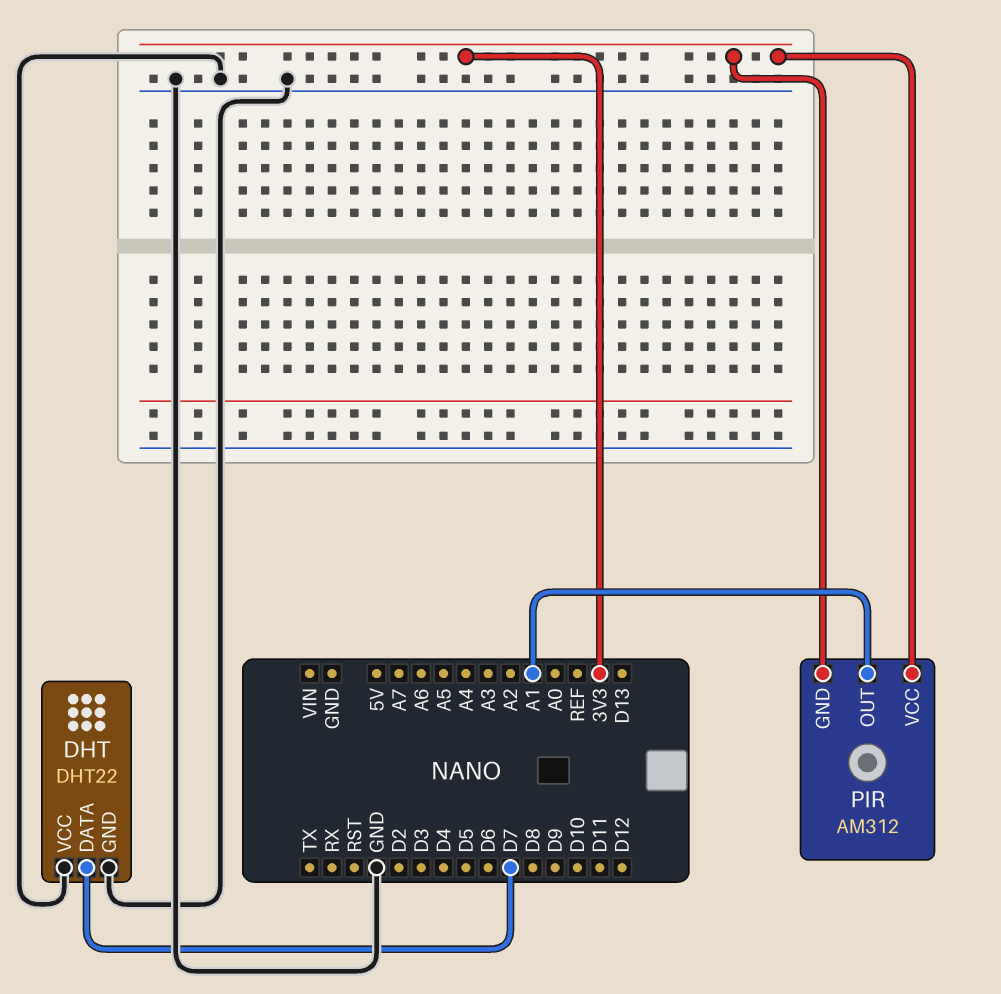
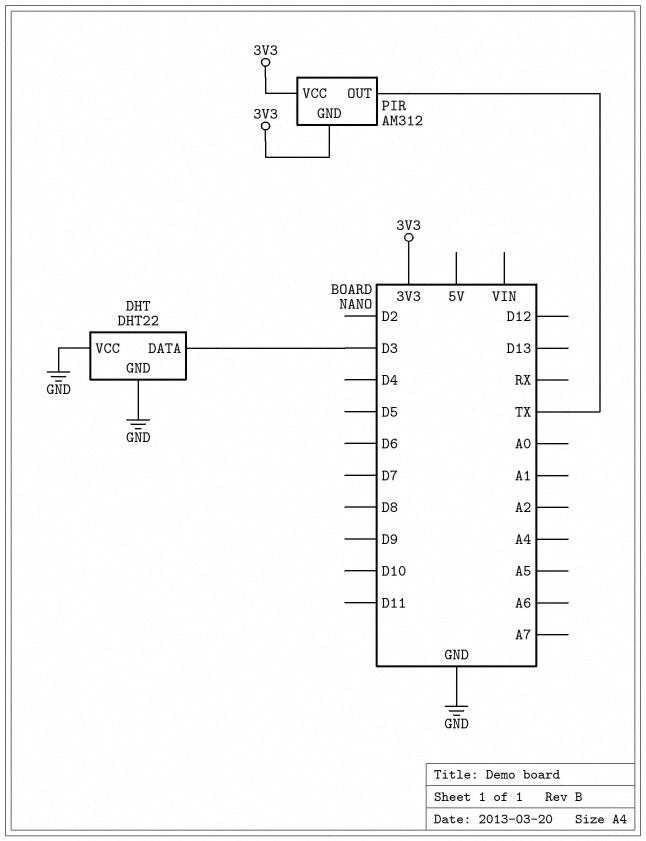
DHT pin DATA: D7 -> D3
PIR pin OUT: A1 -> TX

